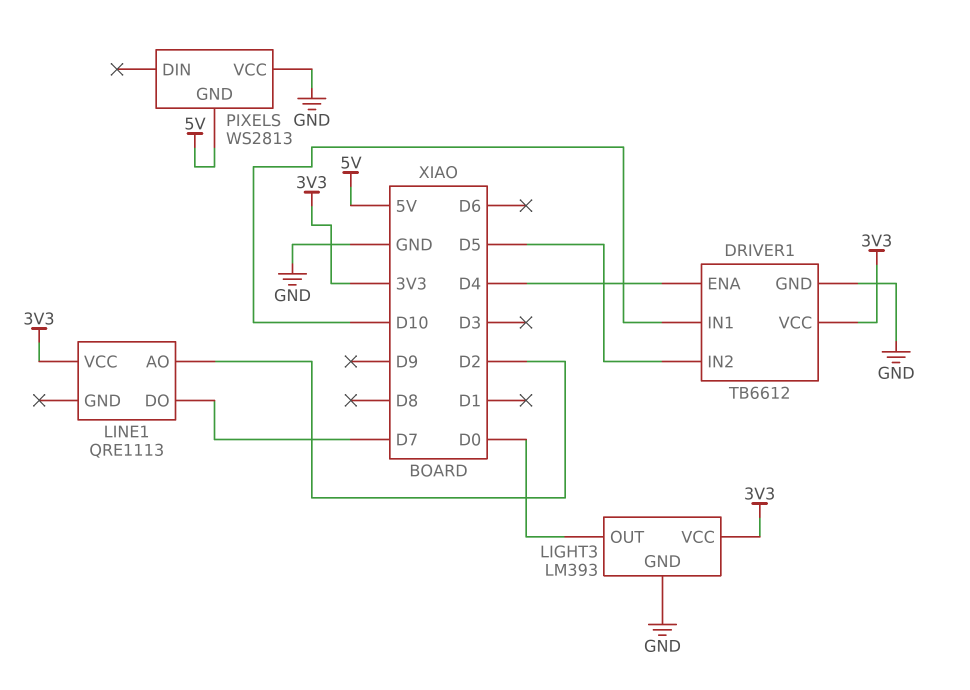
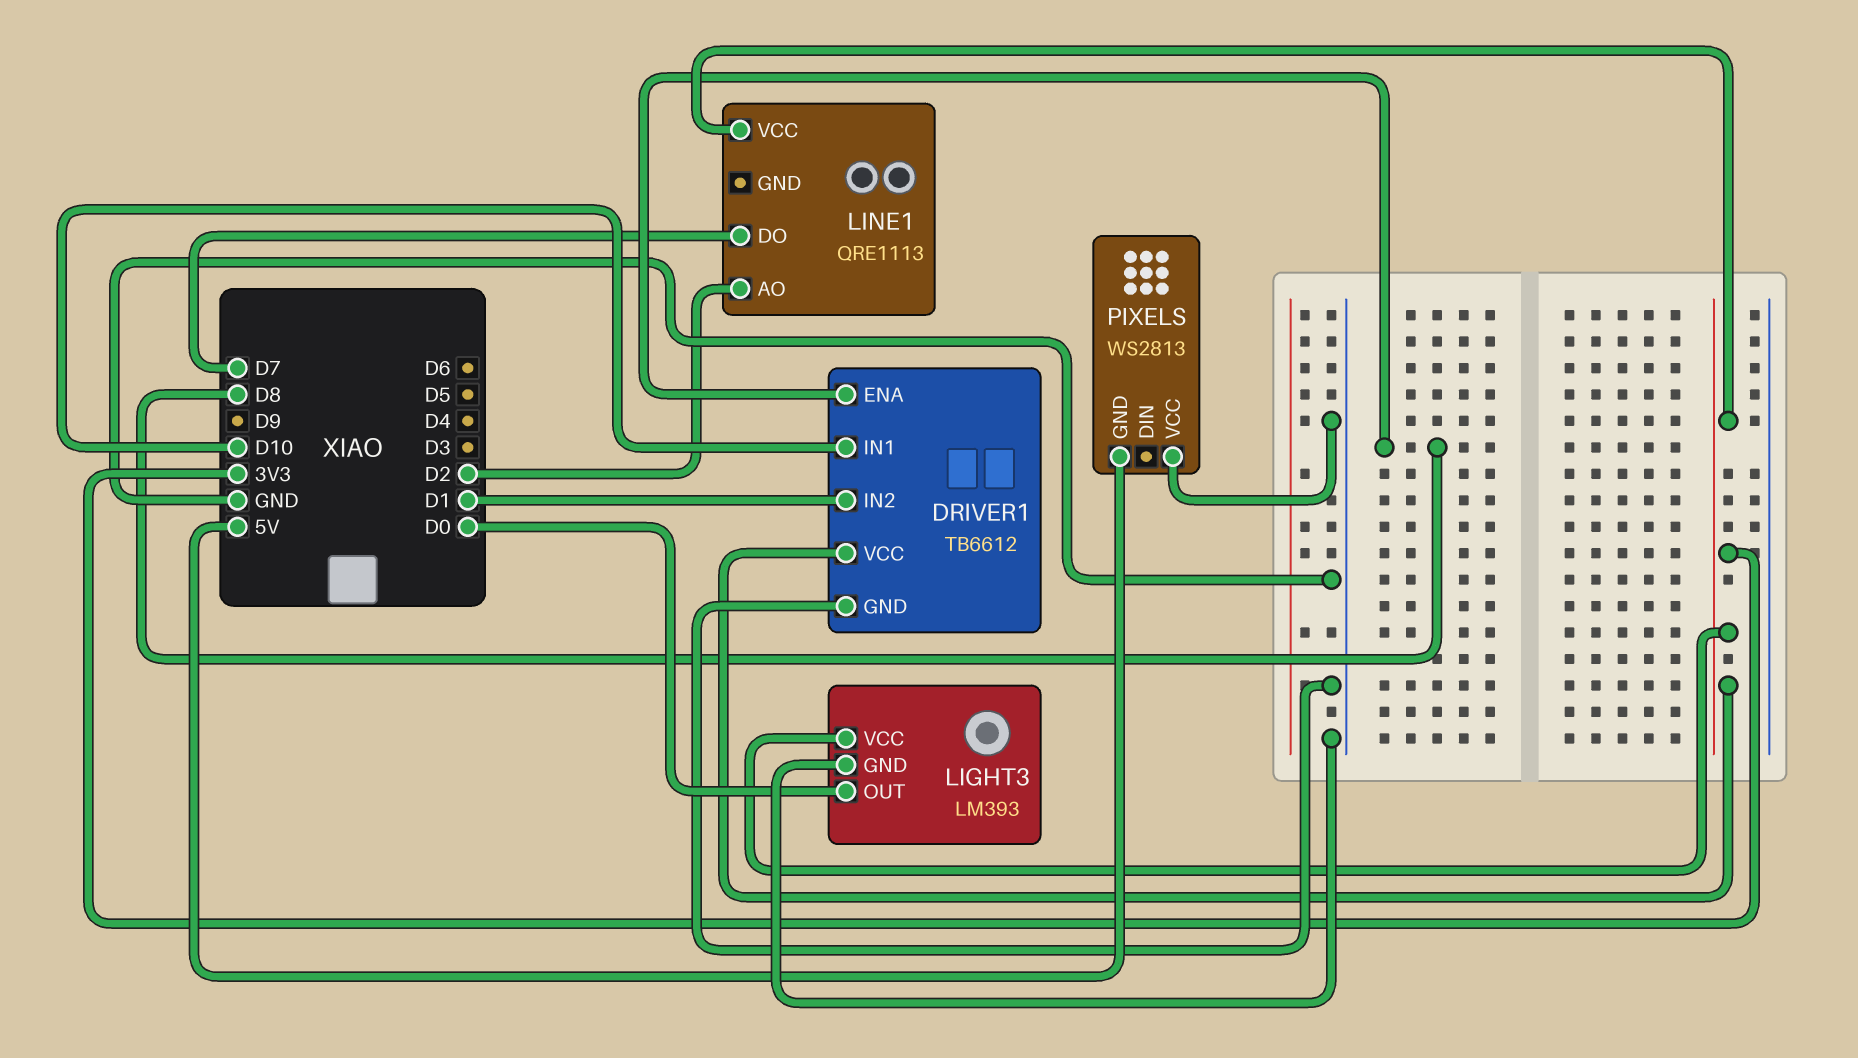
DRIVER1 pin ENA: D4 -> D8
DRIVER1 pin IN2: D5 -> D1

